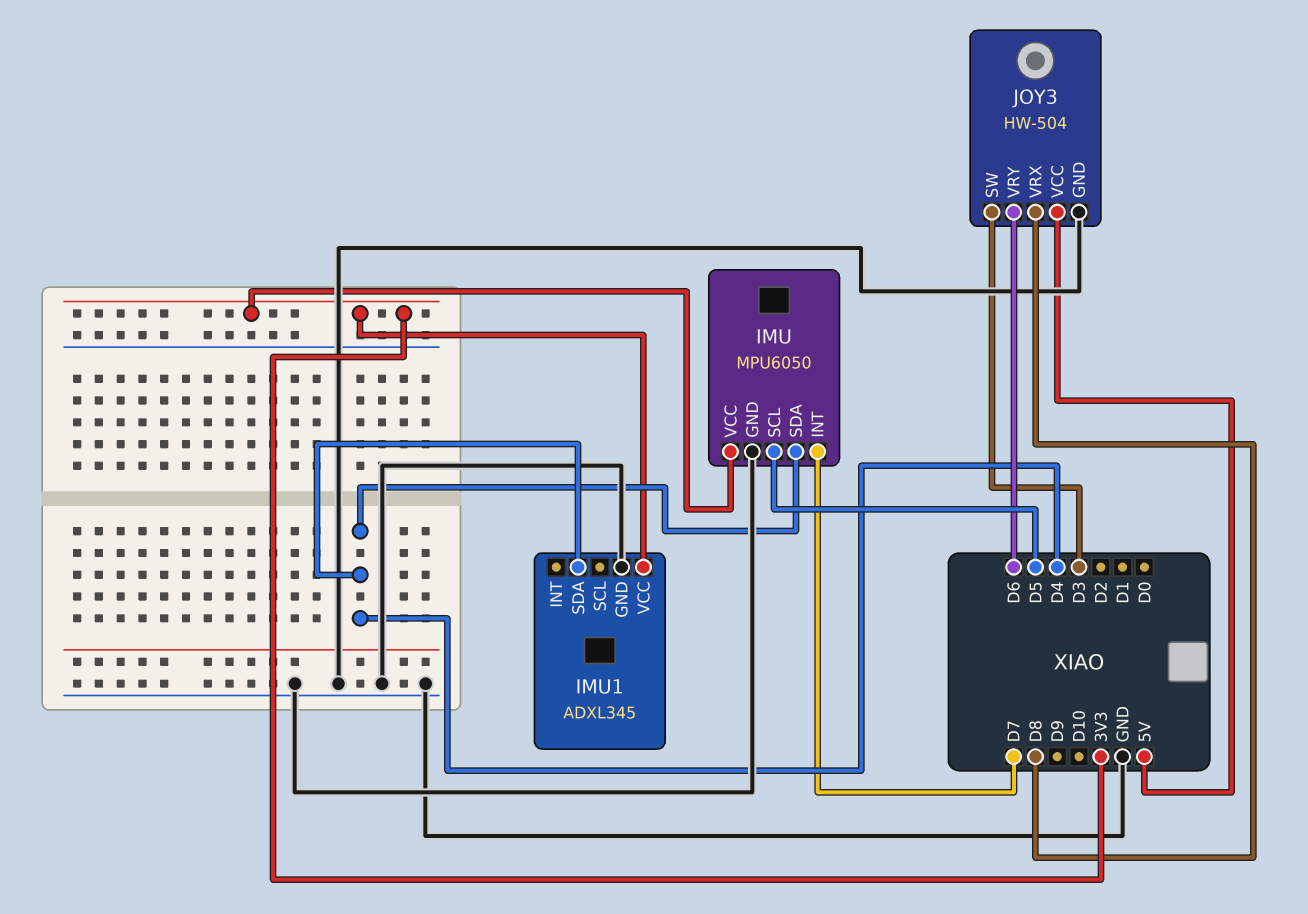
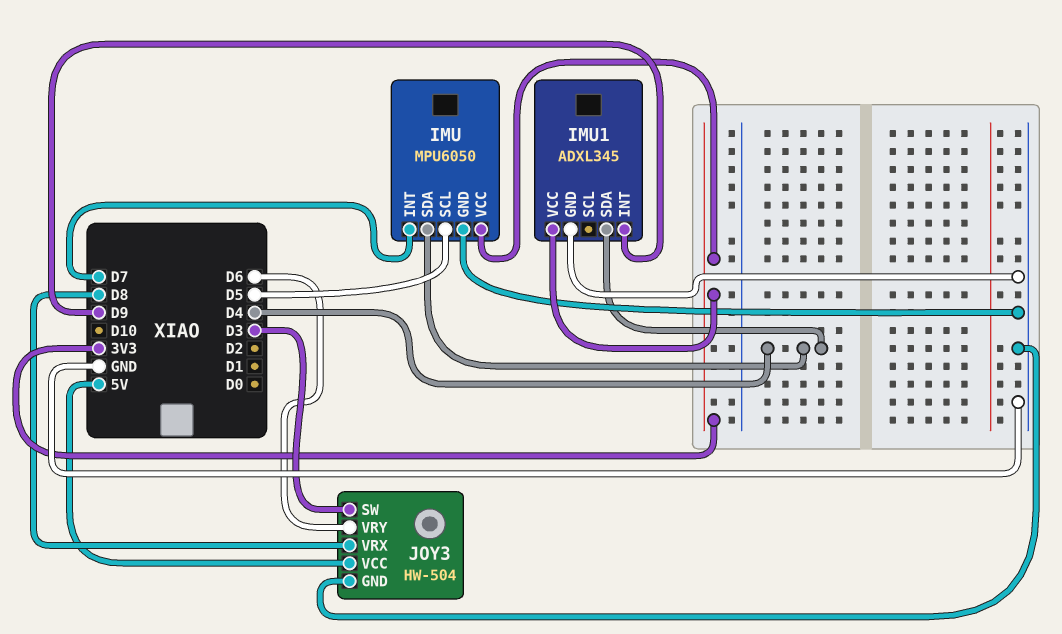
IMU1 pin INT: none -> D9

